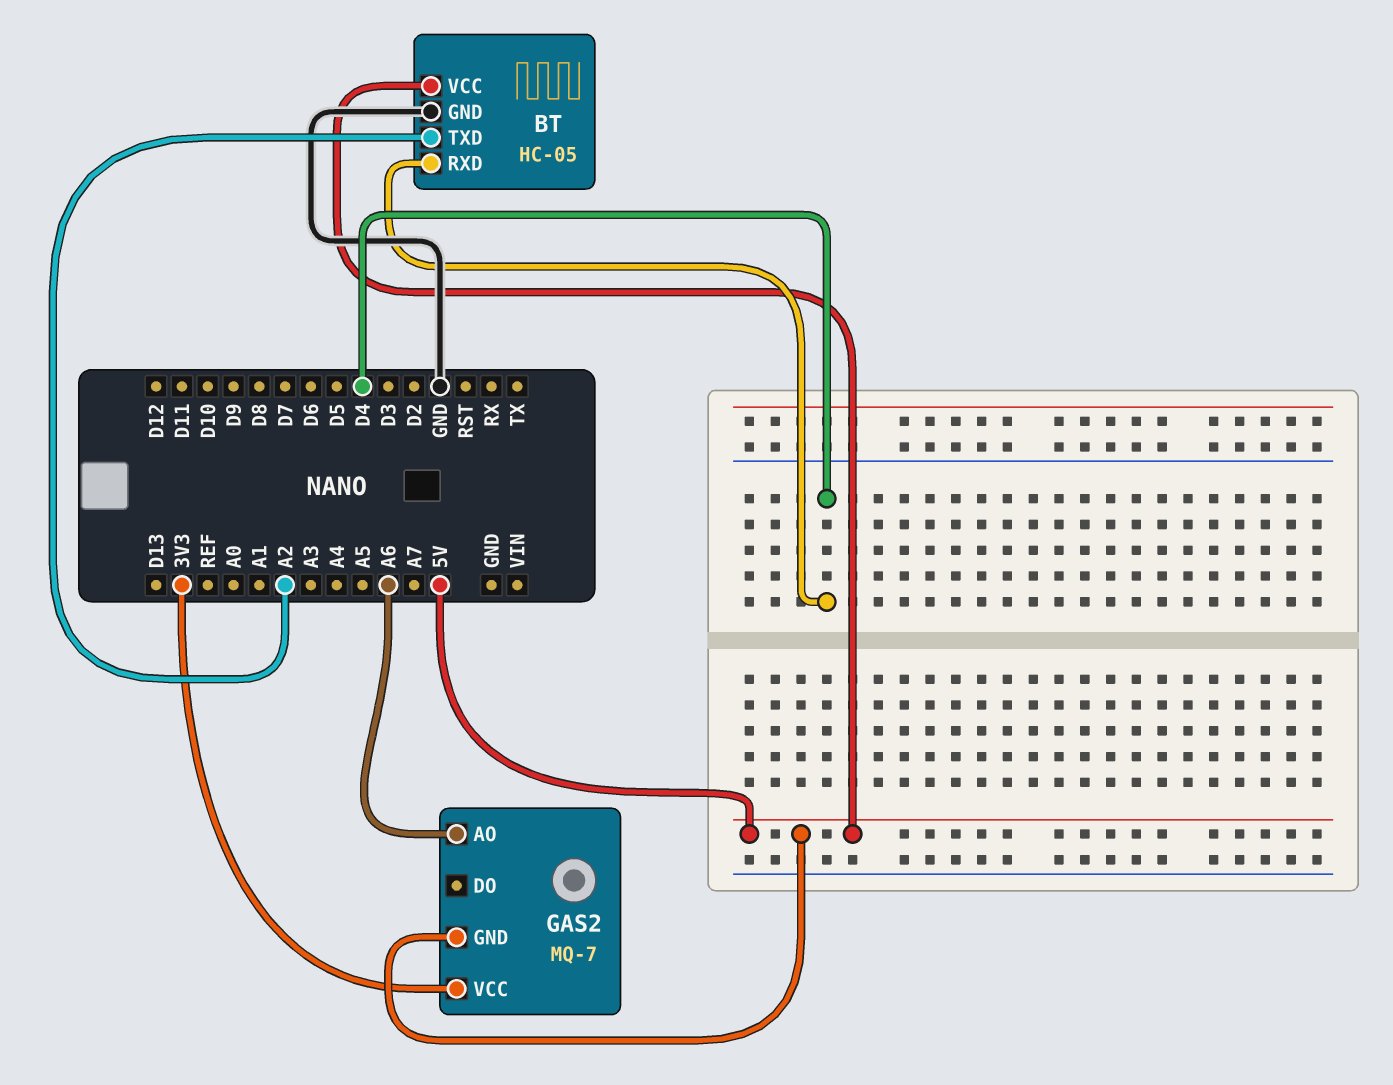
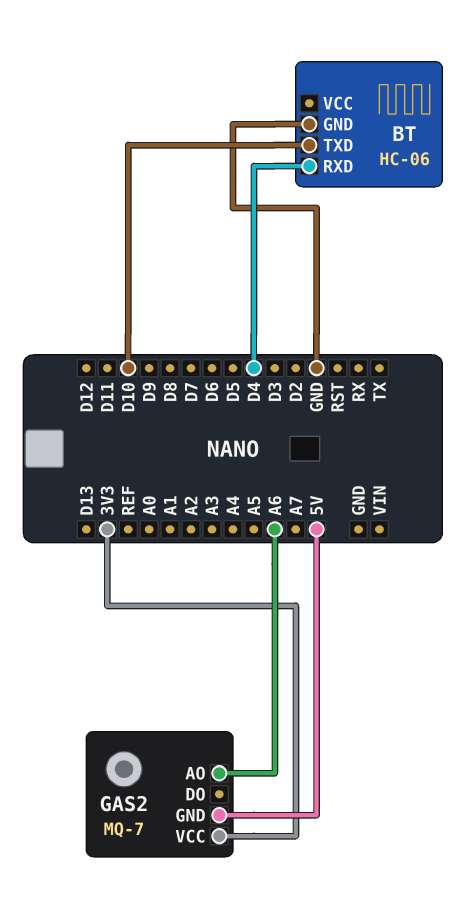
BT: HC-05 -> HC-06
BT pin TXD: A2 -> D10
BT pin VCC: 5V -> none

